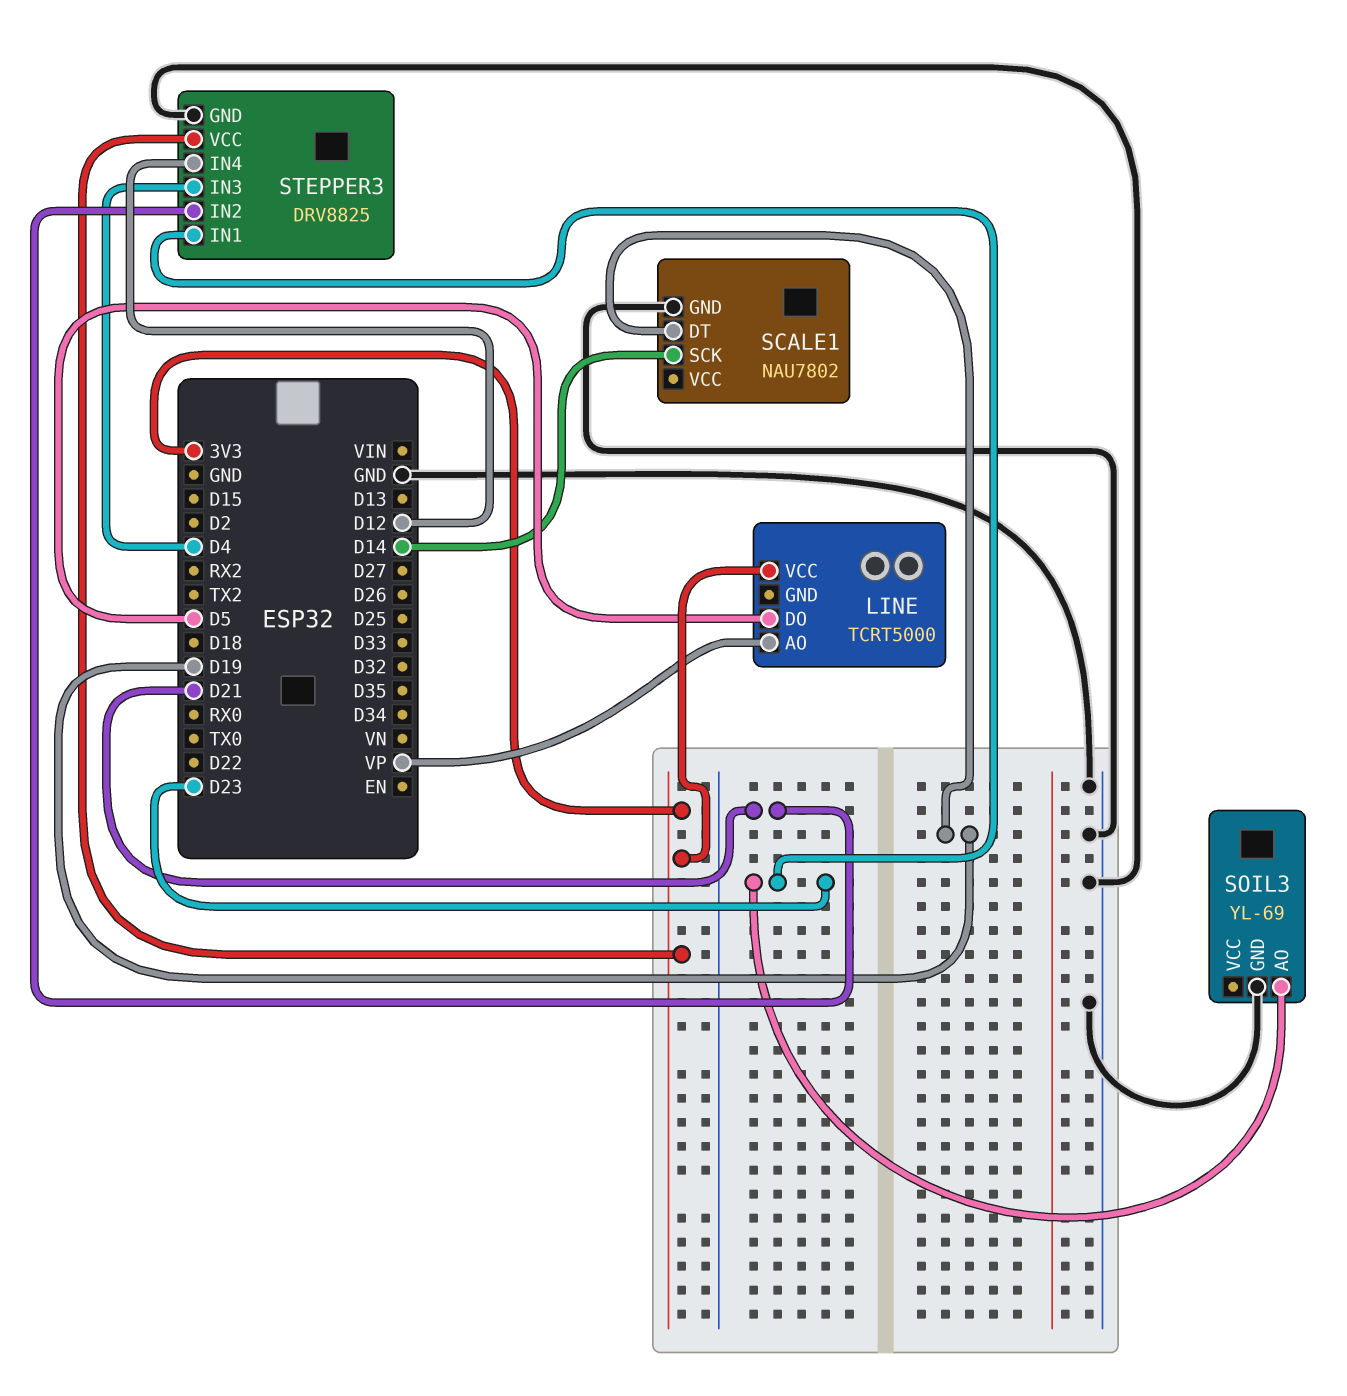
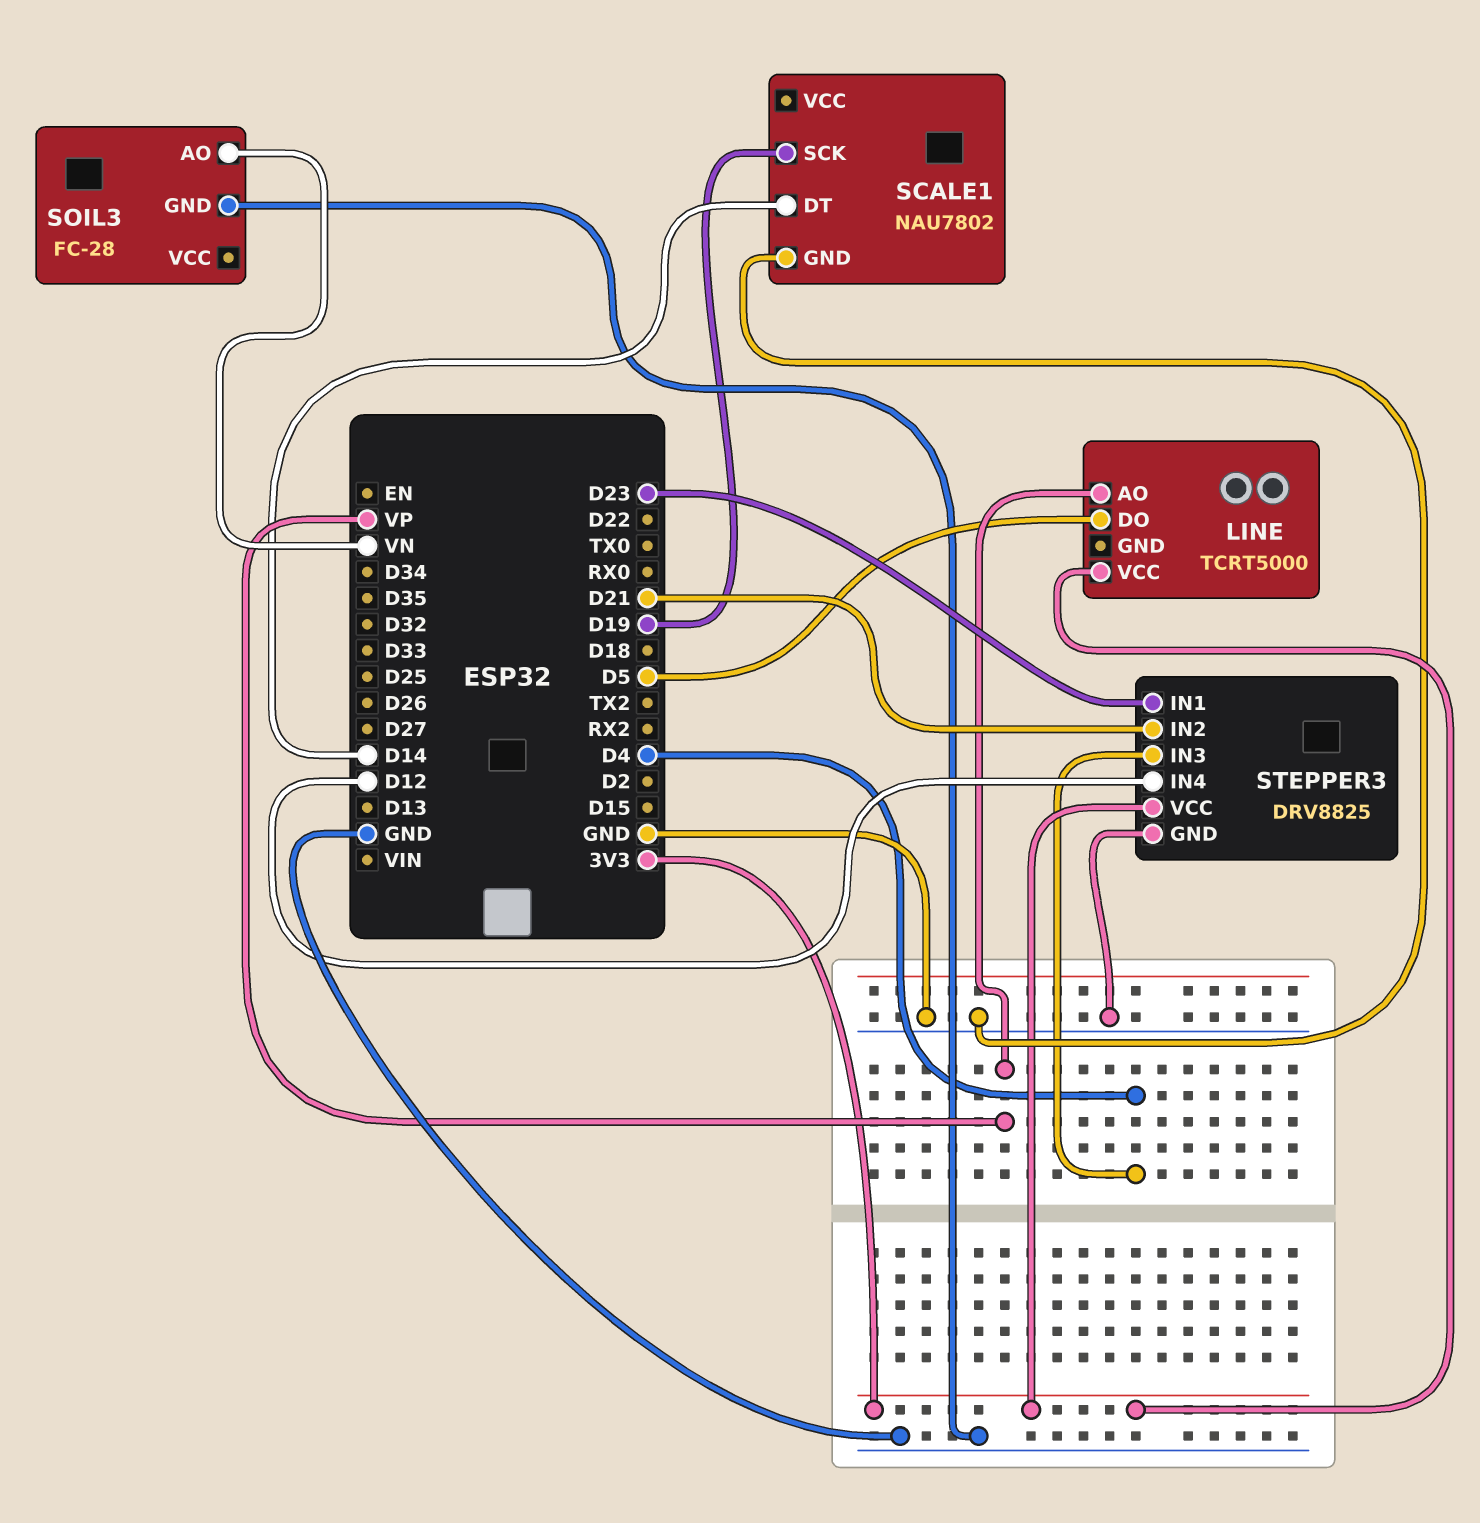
SCALE1 pin DT: D19 -> D14
SCALE1 pin SCK: D14 -> D19
SOIL3: YL-69 -> FC-28
SOIL3 pin AO: D23 -> VN

